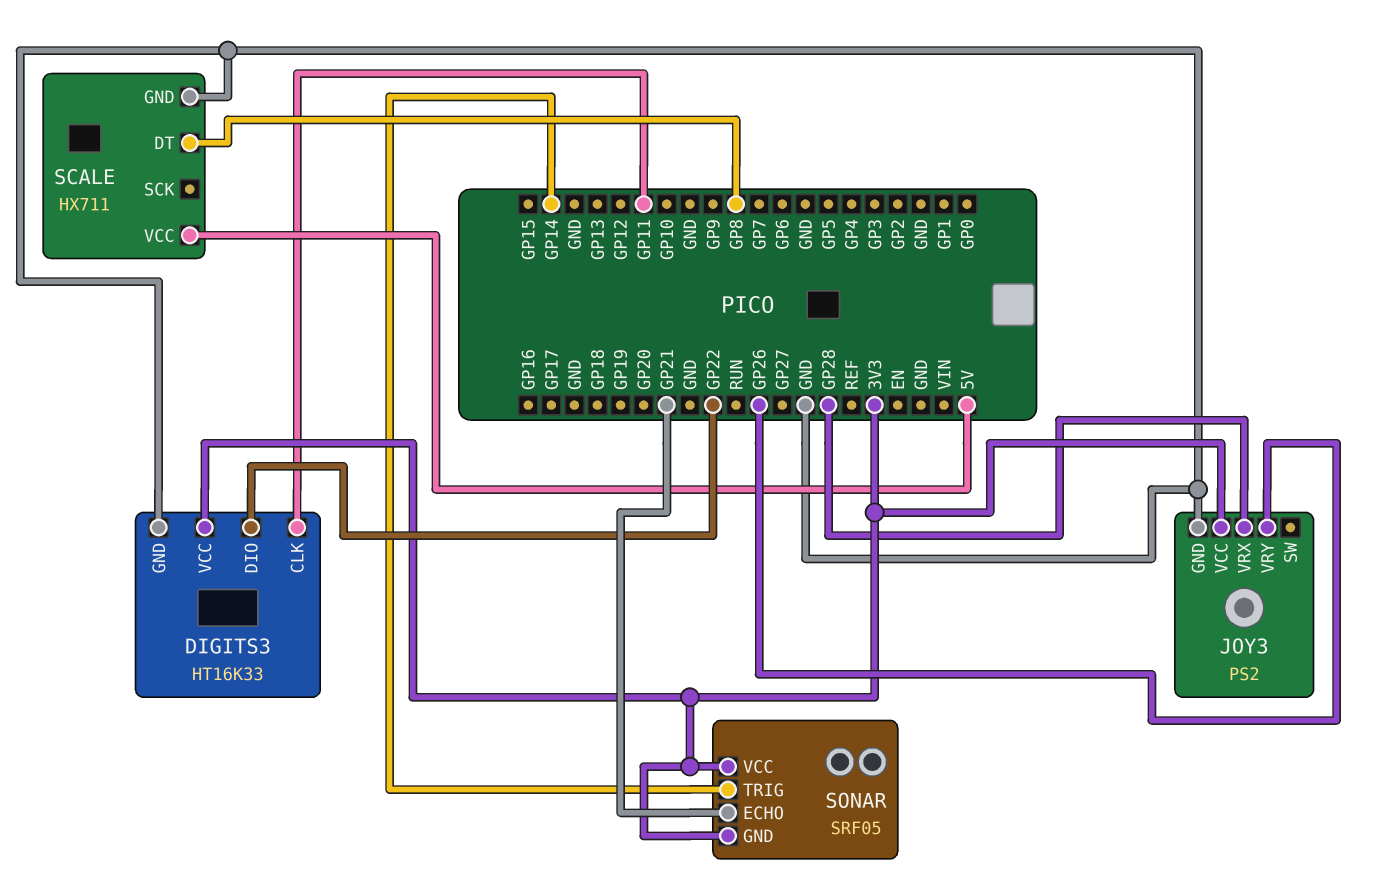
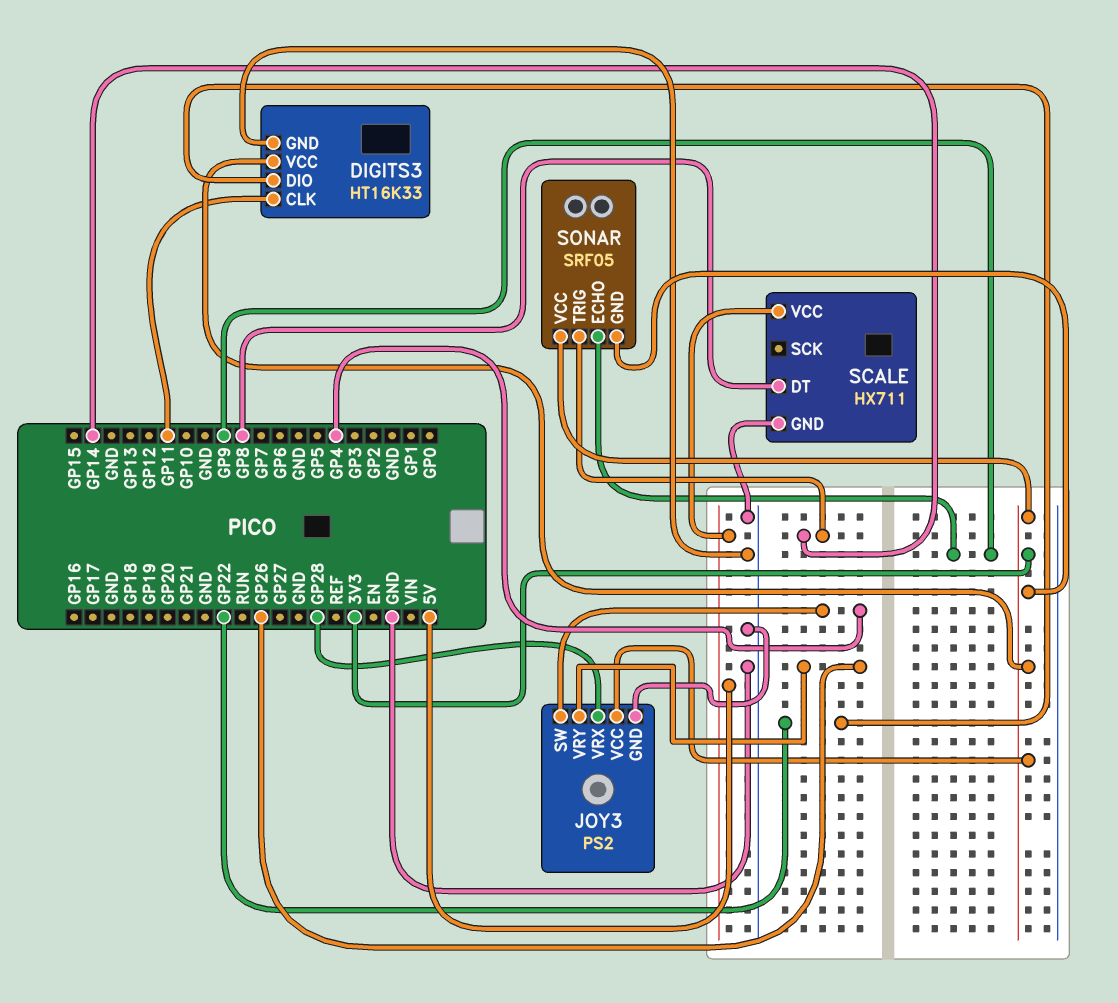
JOY3 pin SW: none -> GP4
SONAR pin ECHO: GP21 -> GP9

